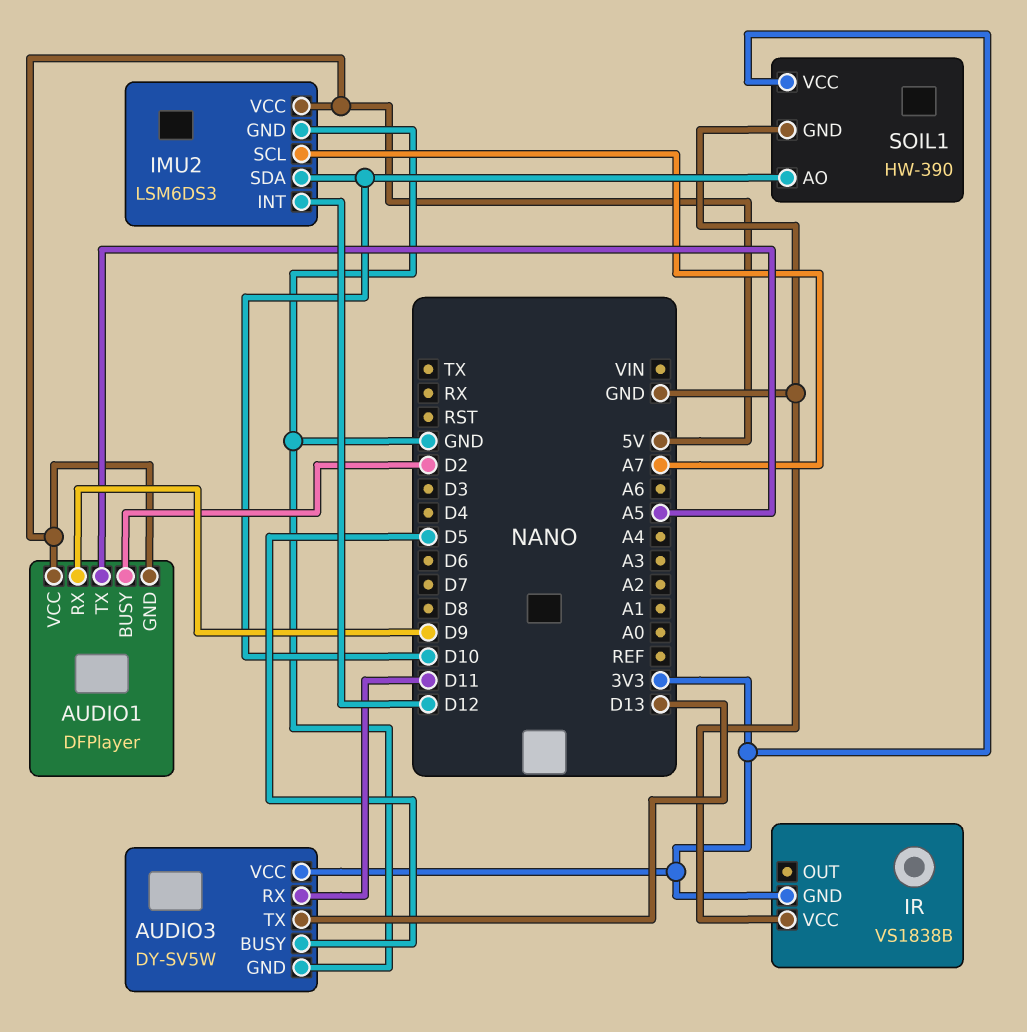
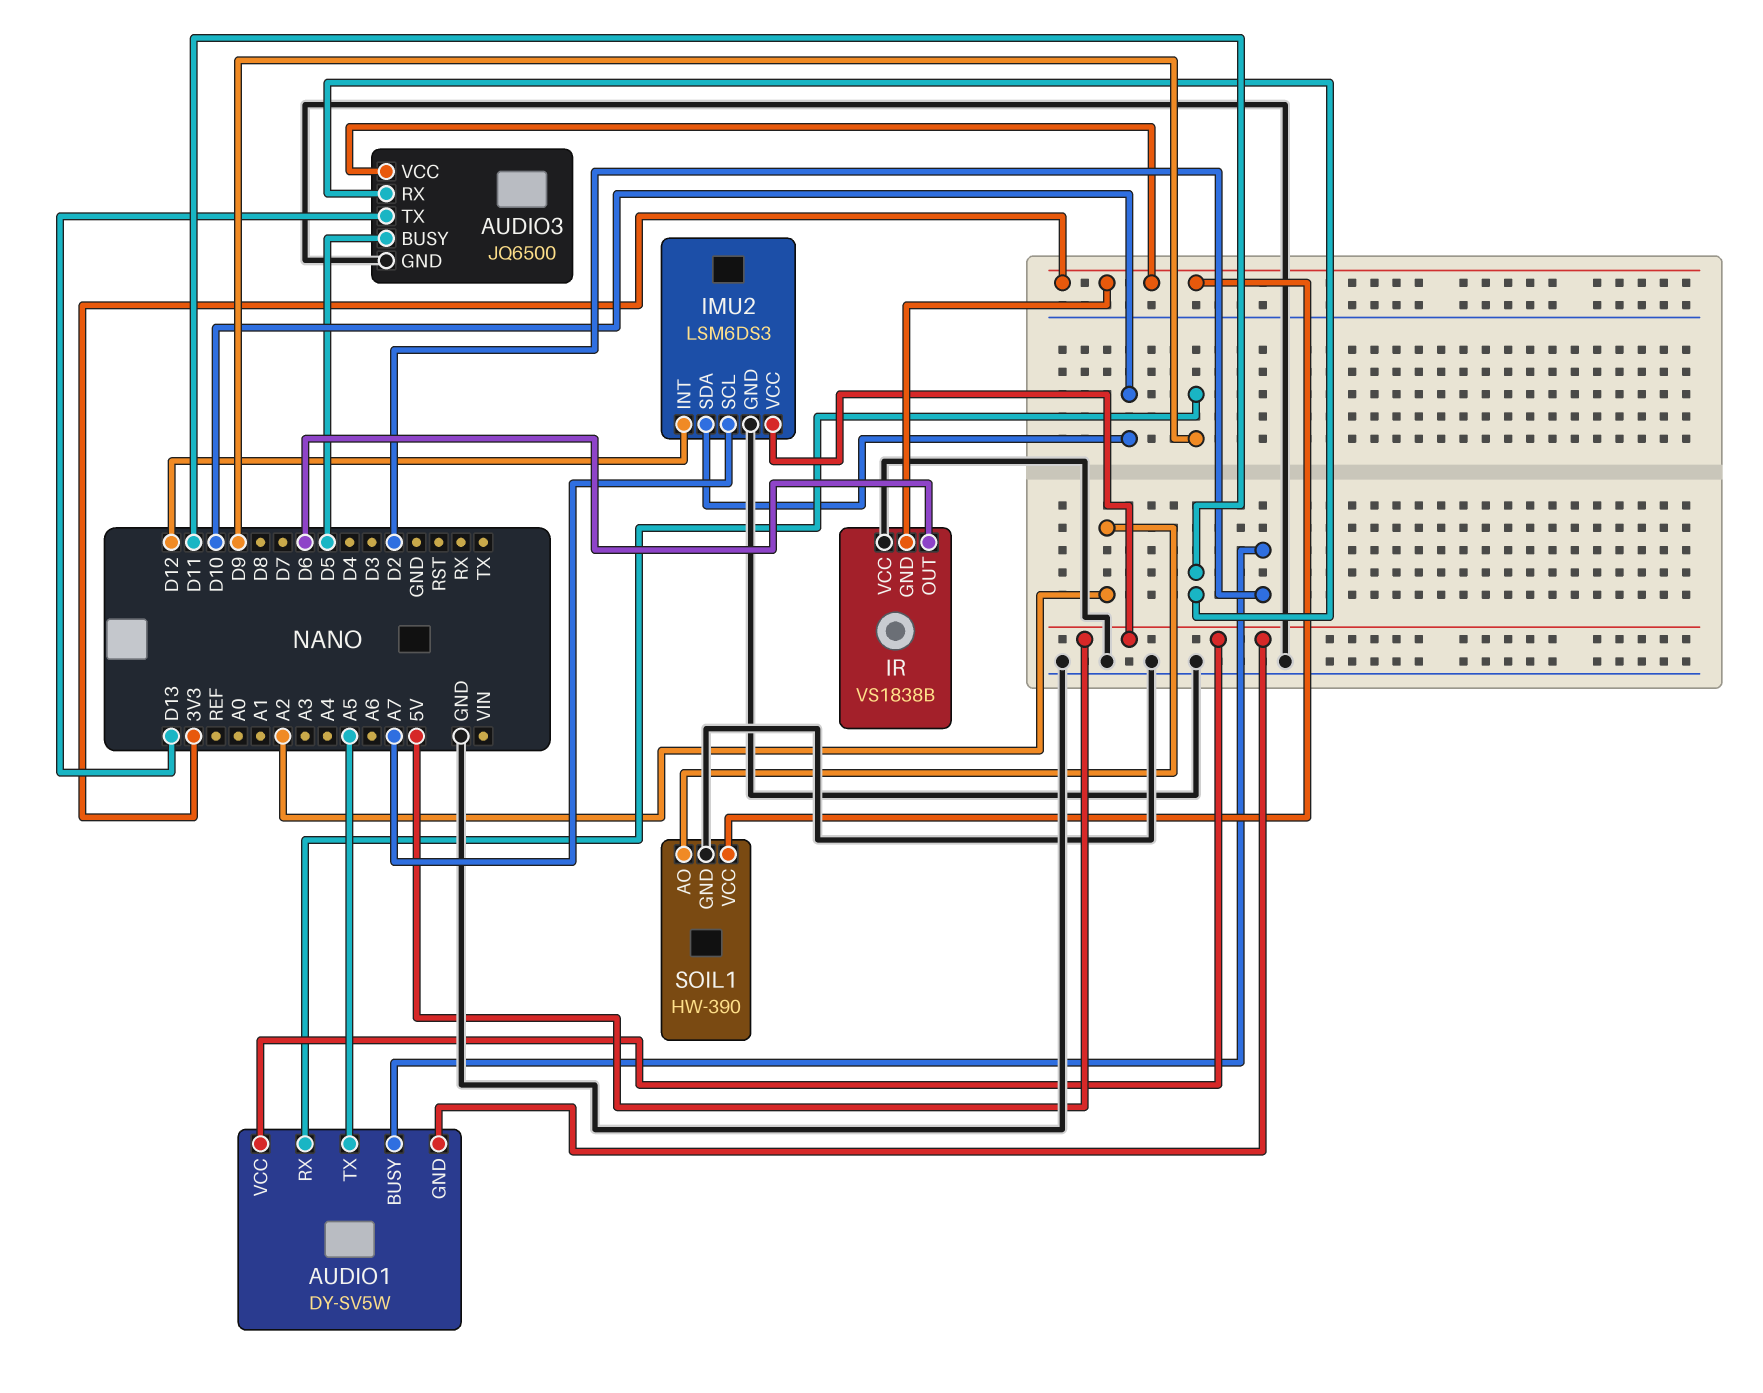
AUDIO1: DFPlayer -> DY-SV5W
AUDIO3: DY-SV5W -> JQ6500
IR pin OUT: none -> D6
SOIL1 pin AO: D10 -> A2

